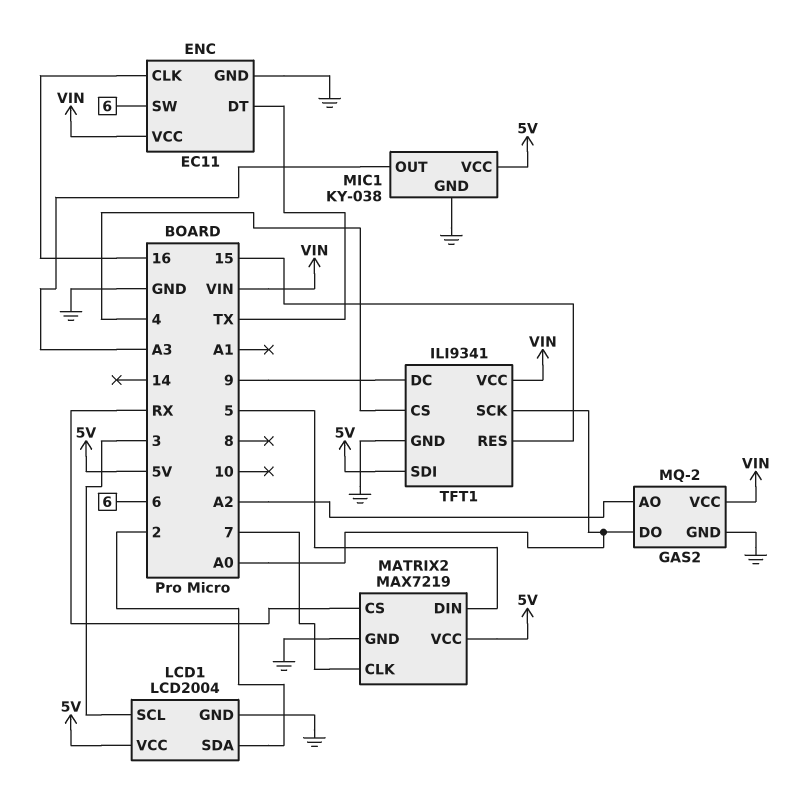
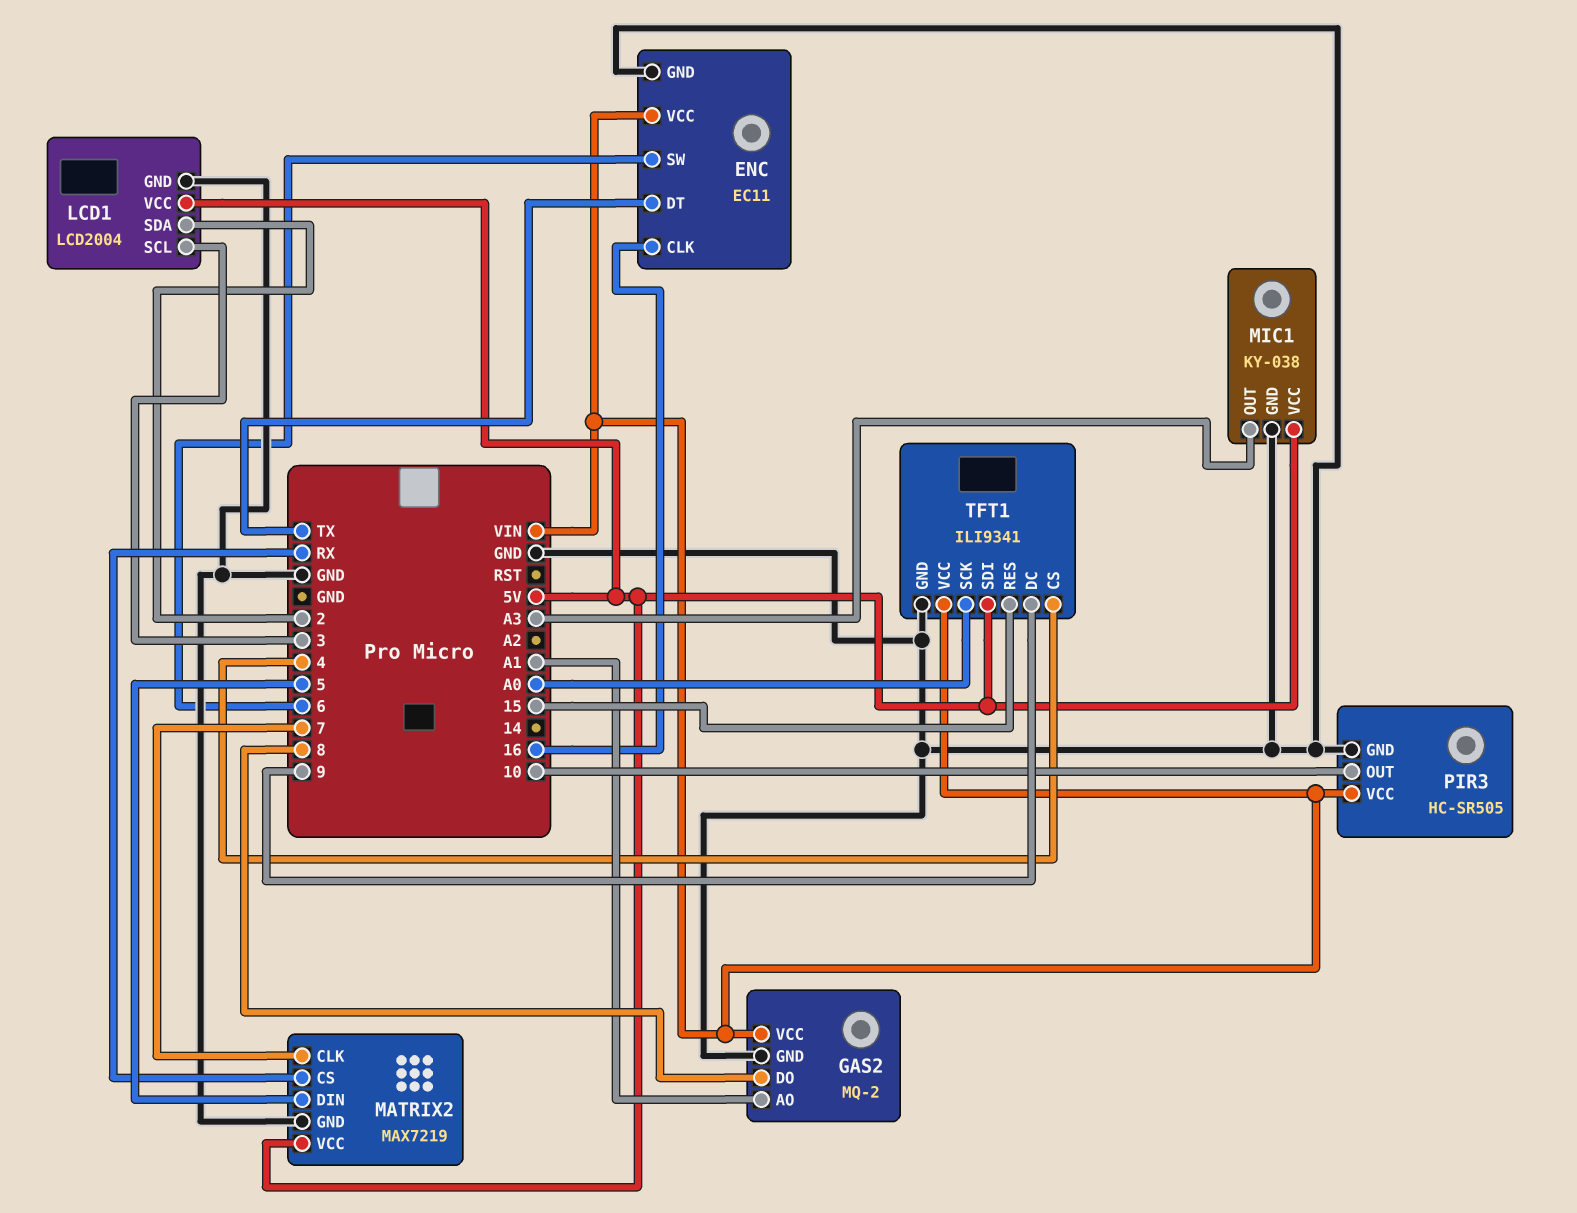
GAS2 pin AO: A2 -> A1
GAS2 pin DO: A0 -> 8
PIR3: none -> HC-SR505
PIR3 pin GND: none -> GND
PIR3 pin OUT: none -> 10
PIR3 pin VCC: none -> VIN

